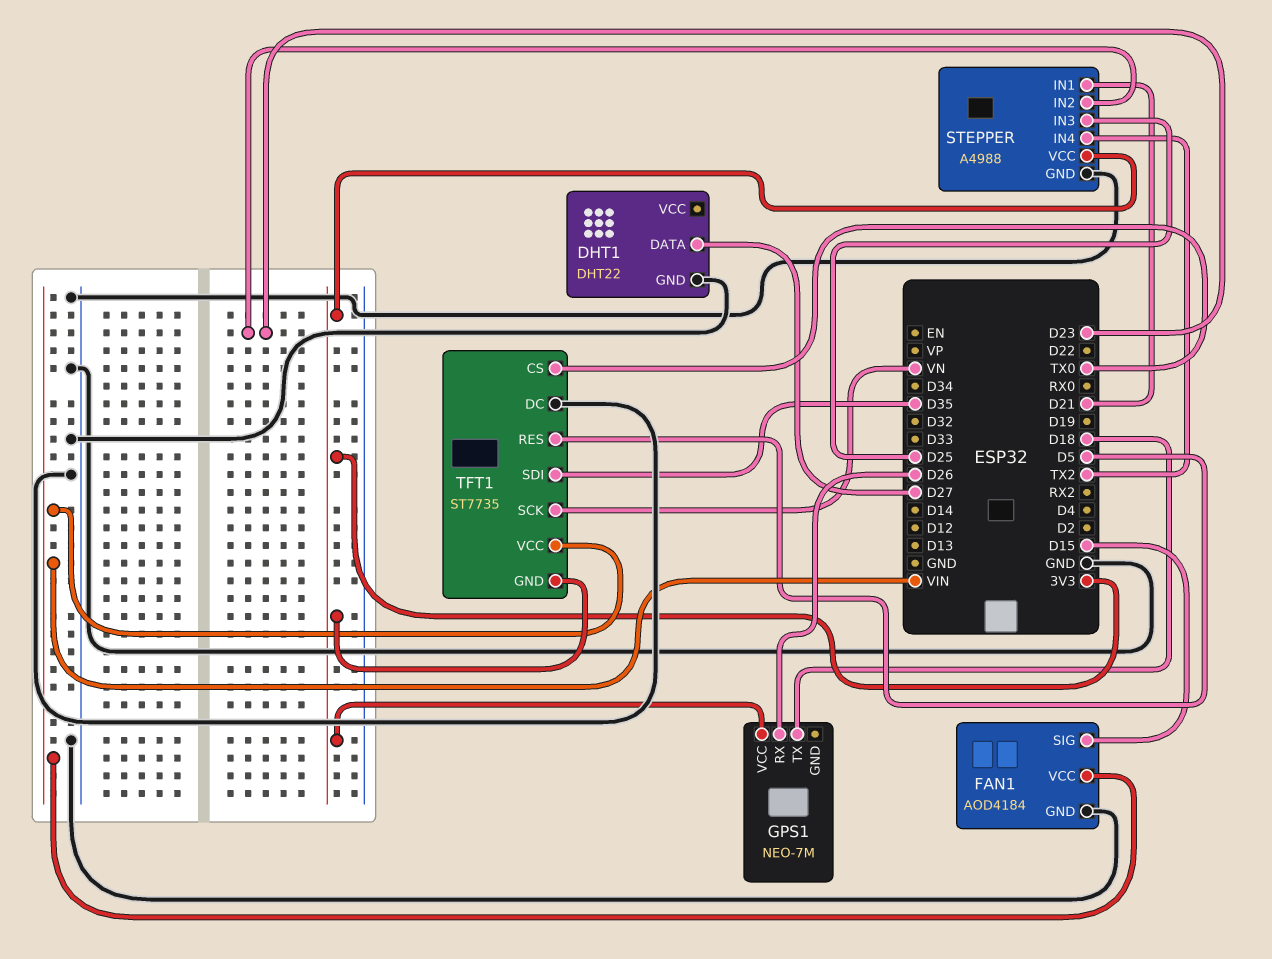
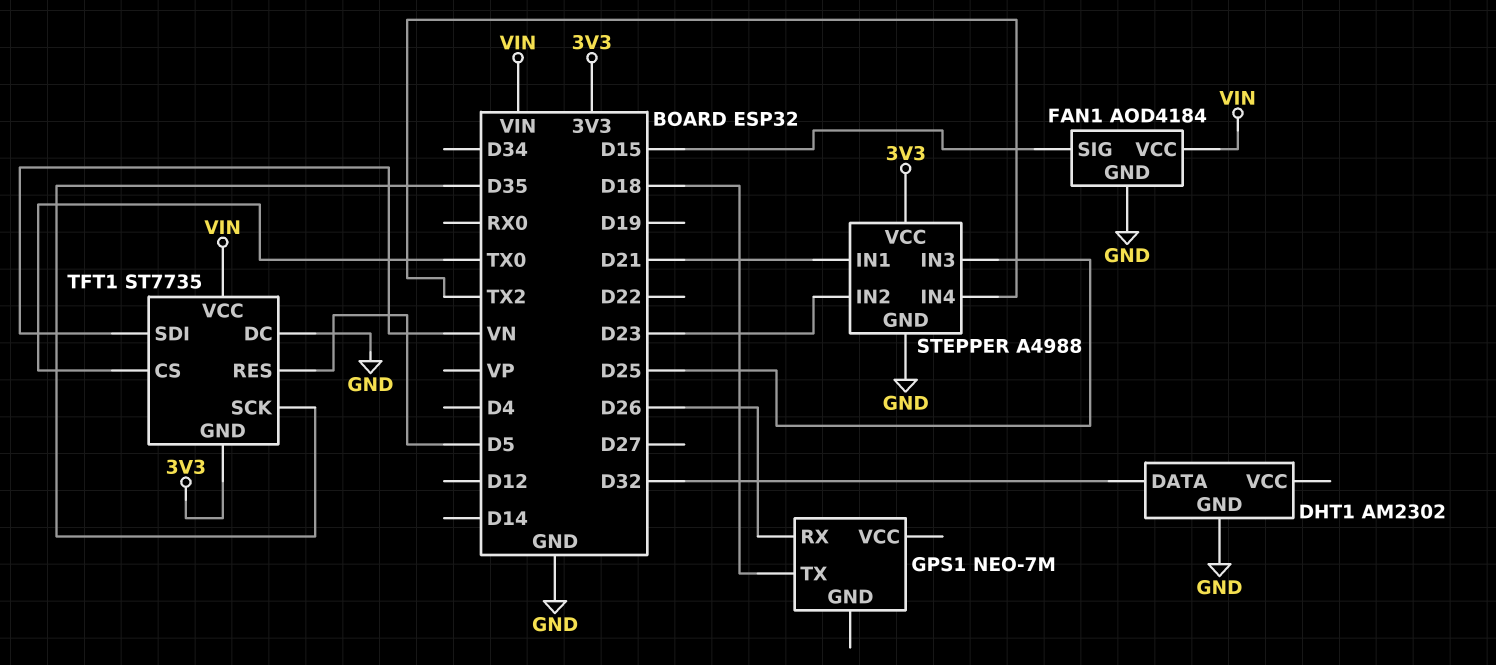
DHT1: DHT22 -> AM2302
DHT1 pin DATA: D27 -> D32
GPS1 pin VCC: 3V3 -> none
TFT1 pin SCK: VN -> D35
TFT1 pin SDI: D35 -> VN

